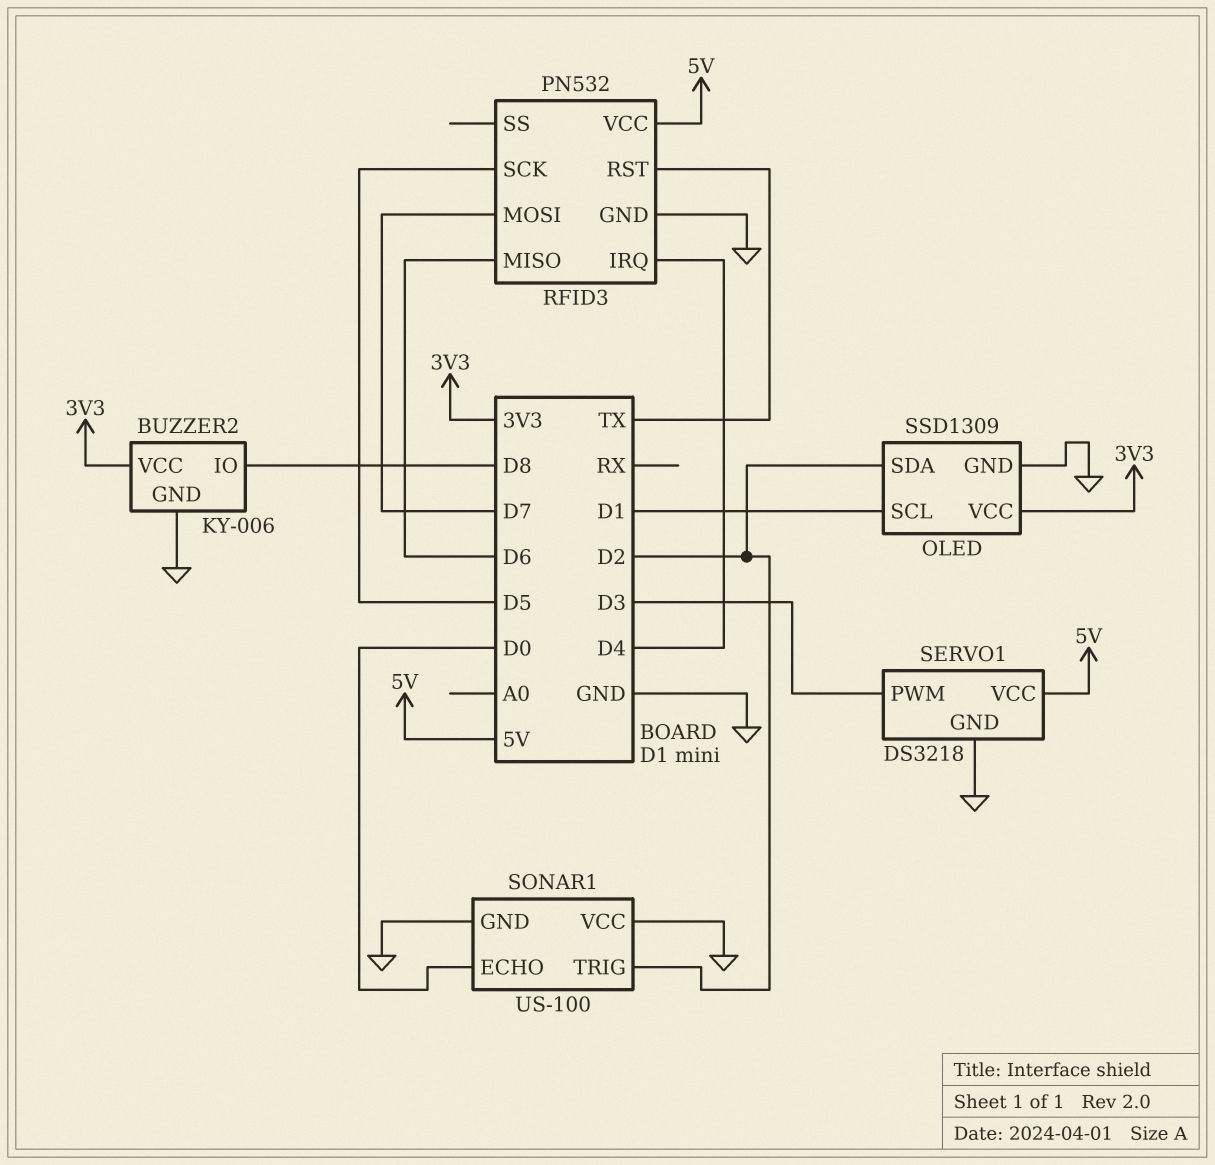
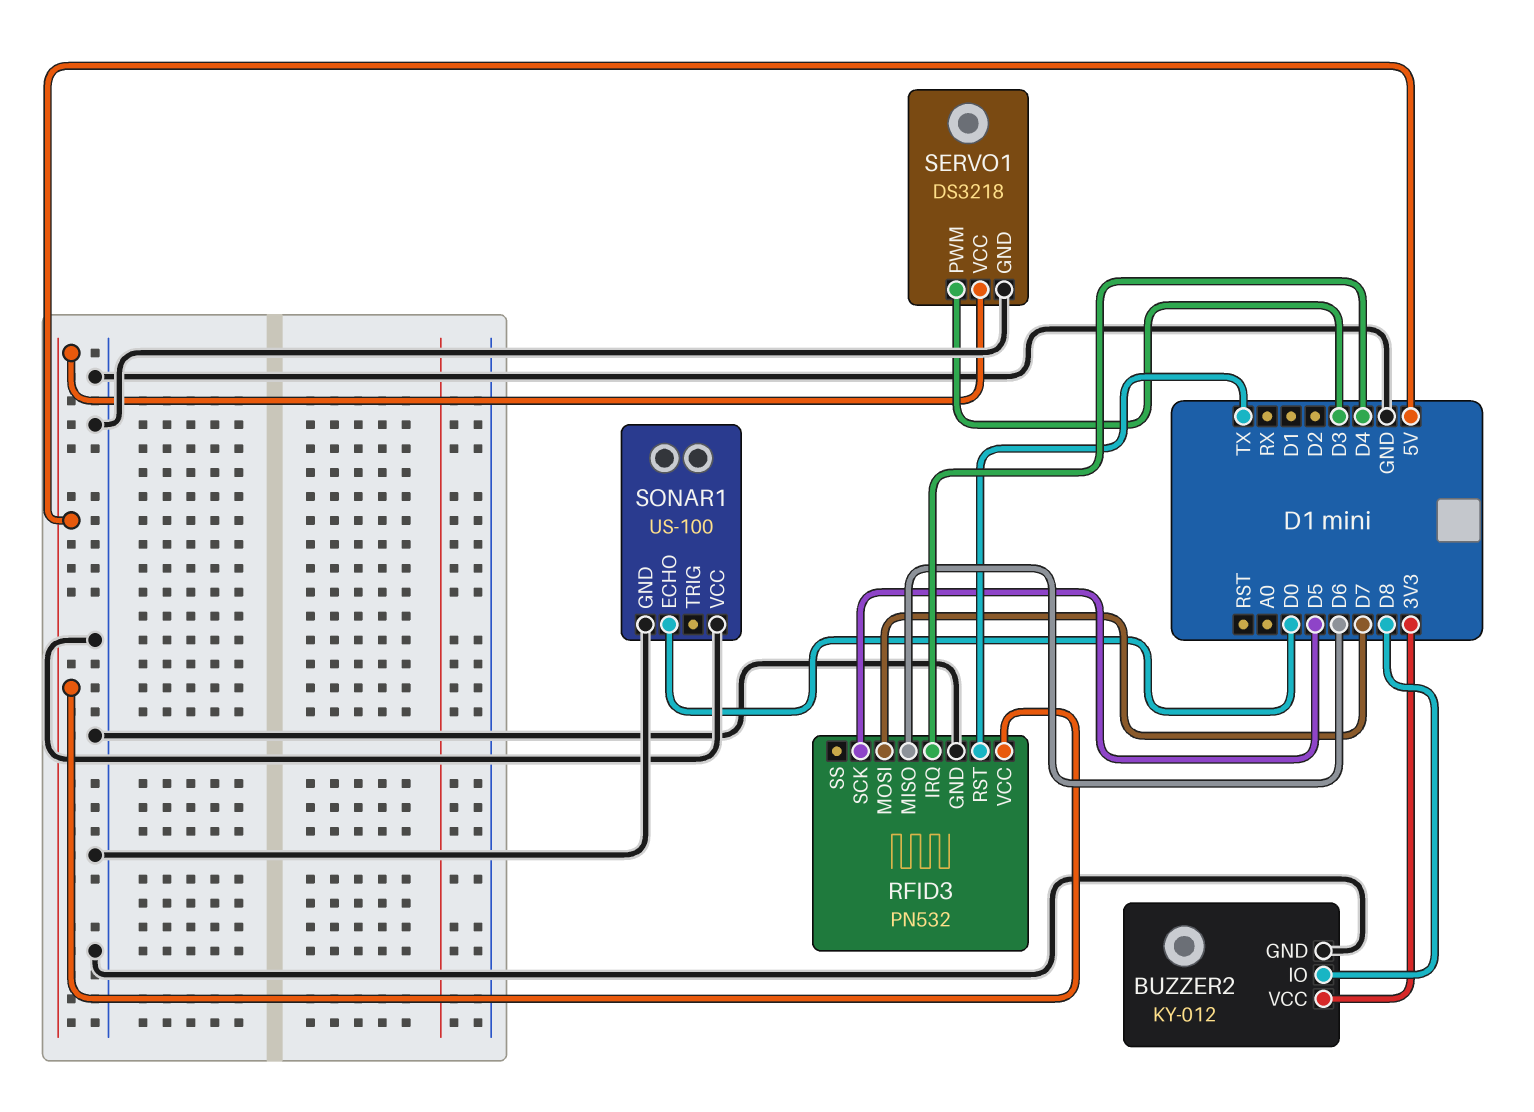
BUZZER2: KY-006 -> KY-012
OLED: SSD1309 -> none
OLED pin GND: GND -> none
OLED pin SCL: D1 -> none
OLED pin SDA: D2 -> none
OLED pin VCC: 3V3 -> none
SONAR1 pin TRIG: D2 -> none

